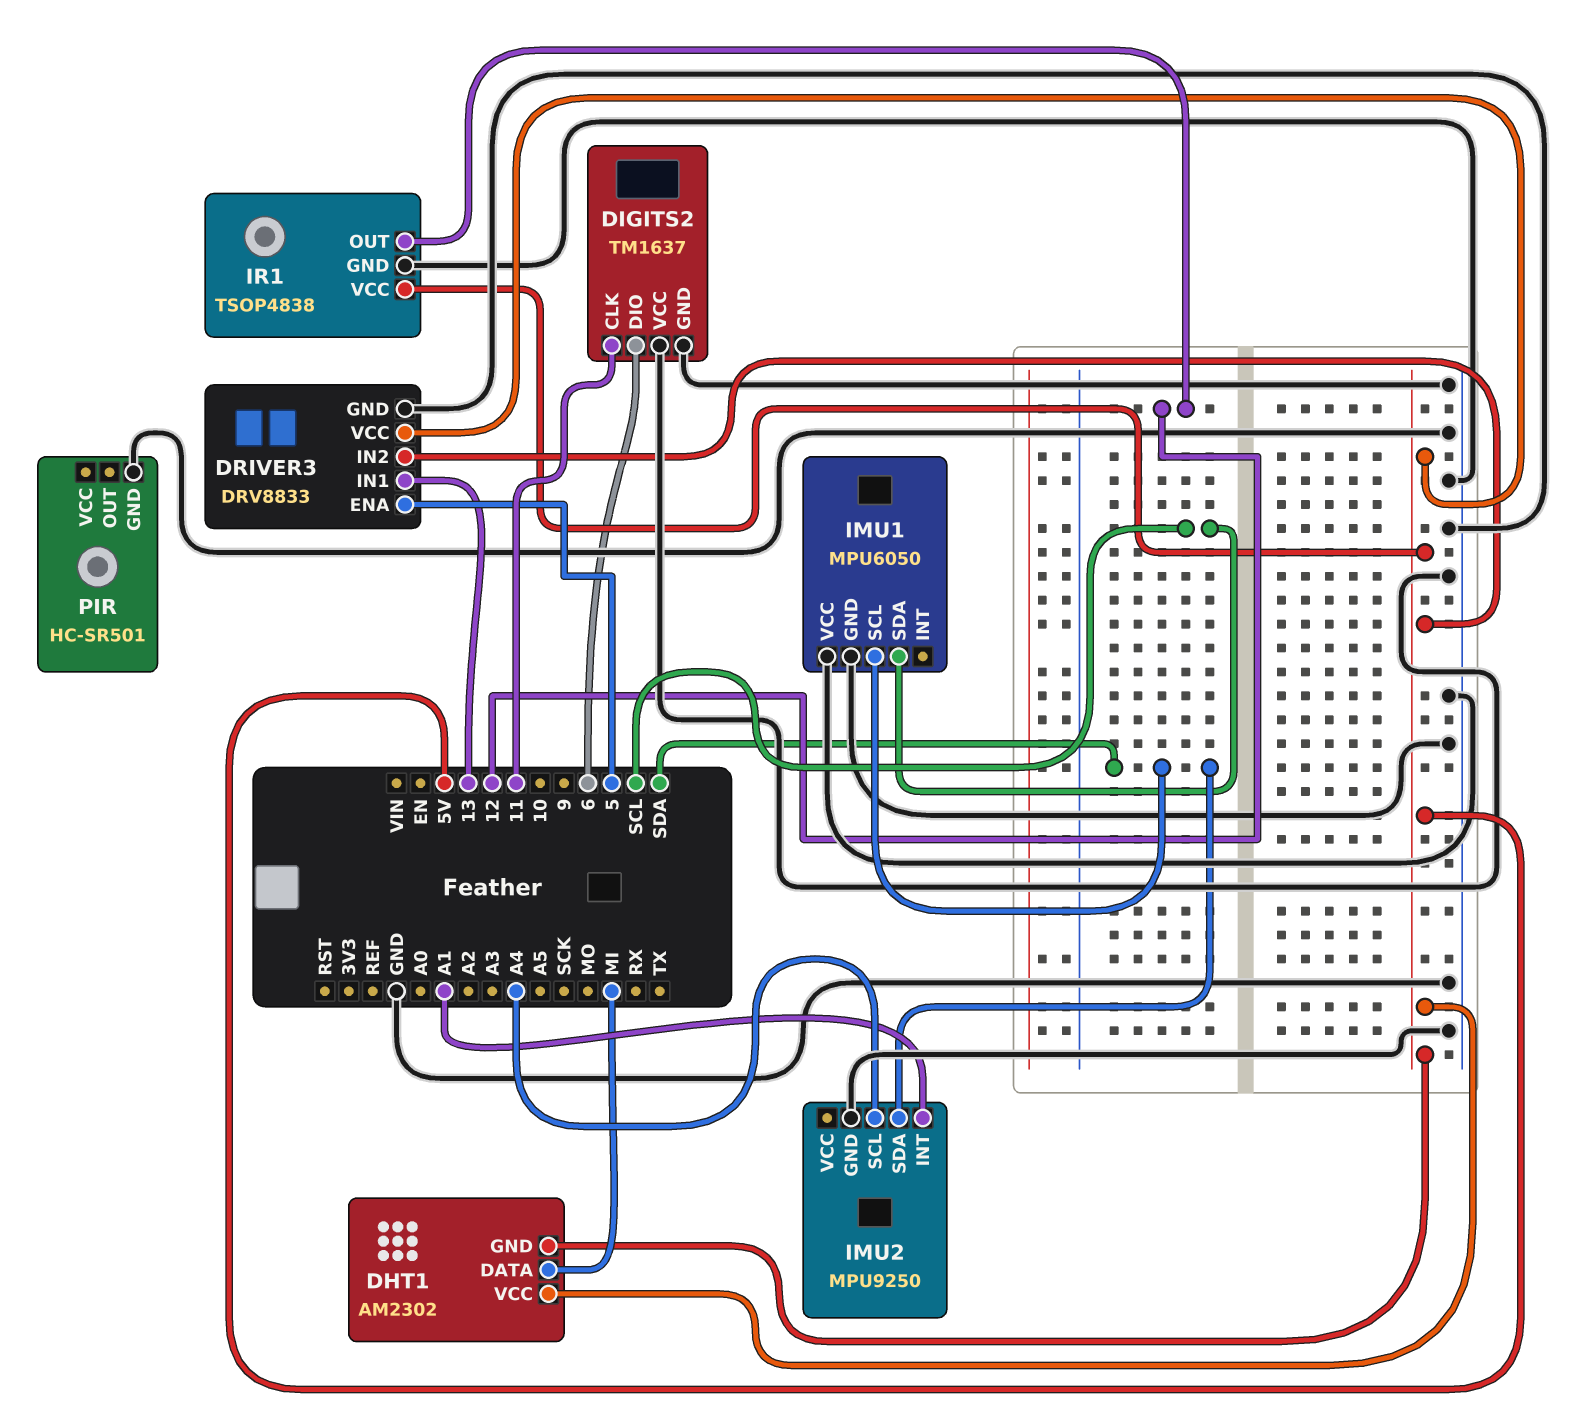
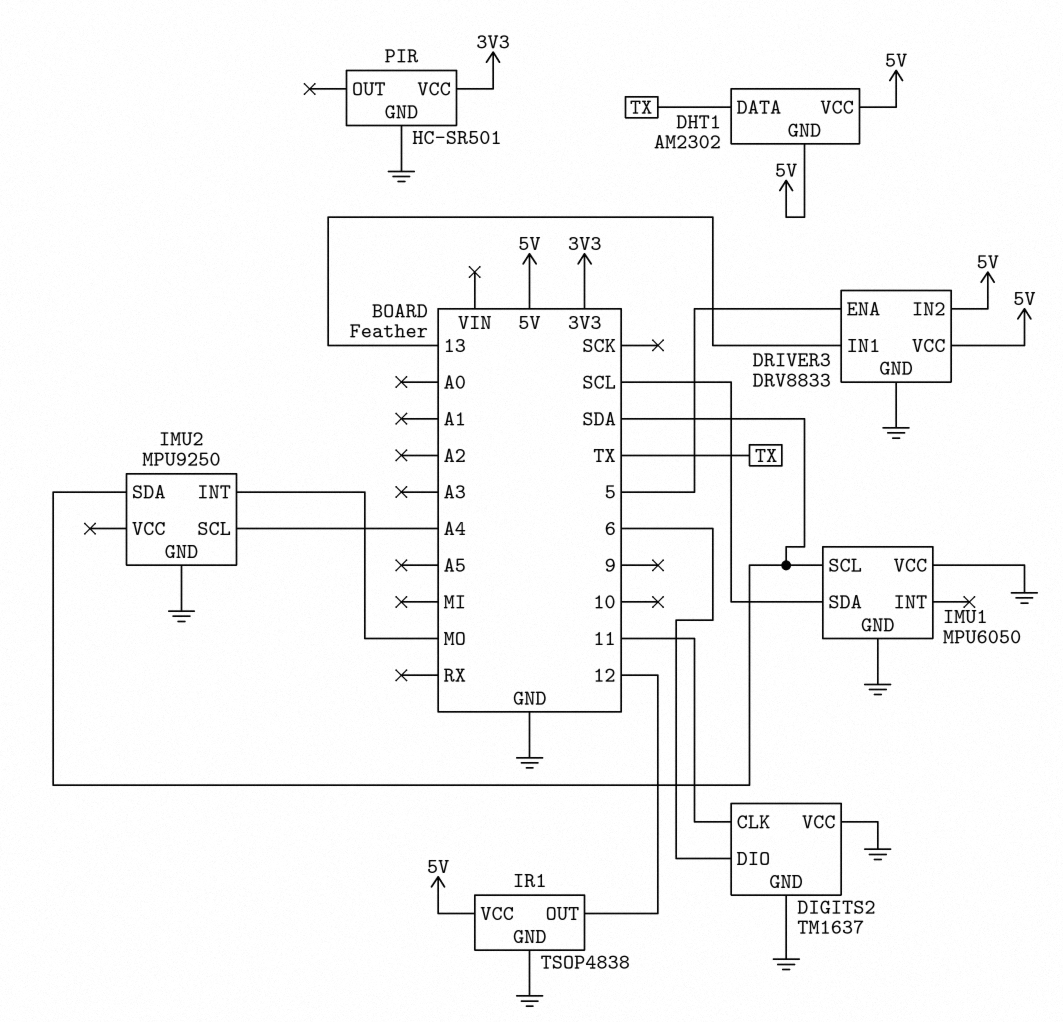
DHT1 pin DATA: MI -> TX
IMU2 pin INT: A1 -> MO
PIR pin VCC: none -> 3V3

